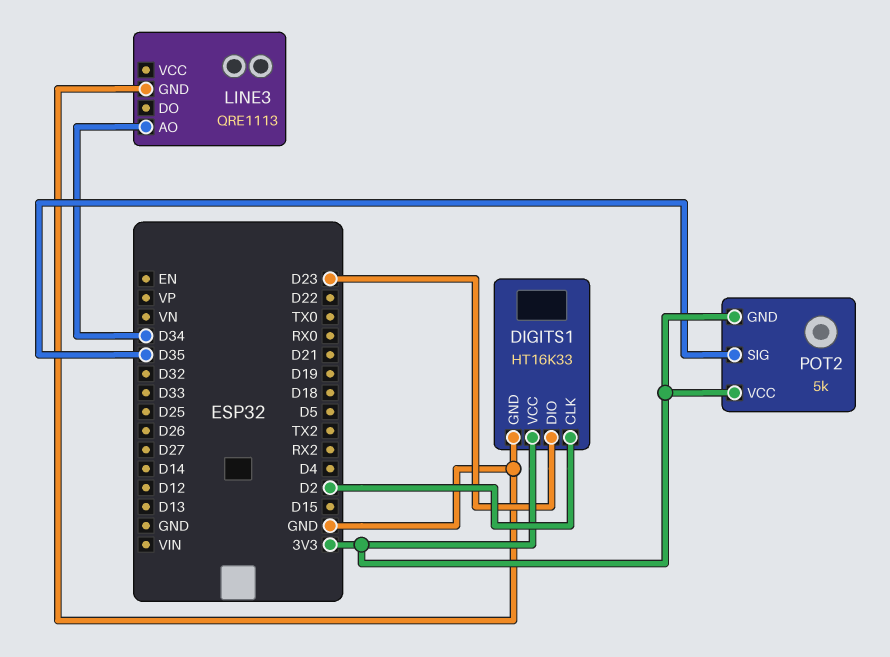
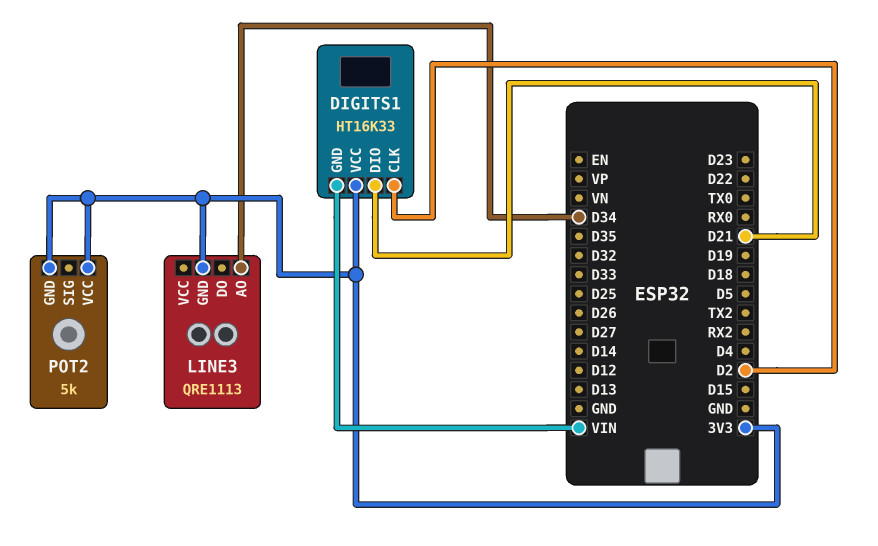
DIGITS1 pin DIO: D23 -> D21
DIGITS1 pin GND: GND -> VIN
LINE3 pin GND: GND -> 3V3
POT2 pin SIG: D35 -> none

